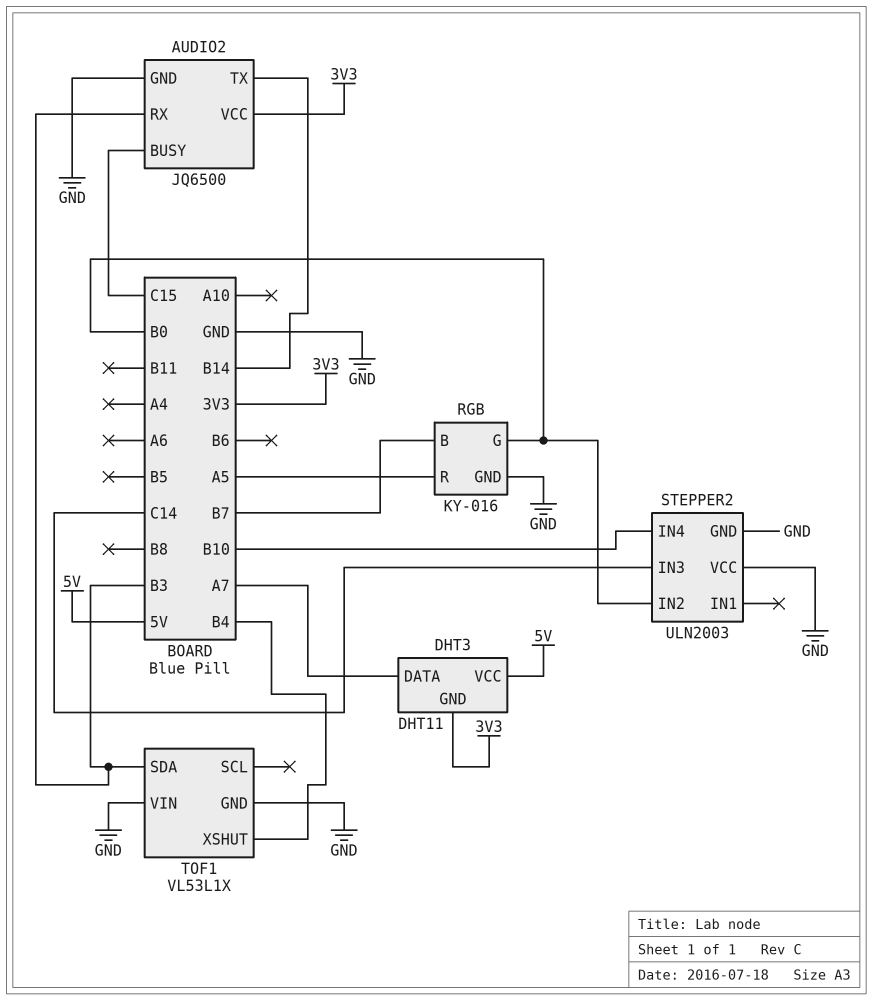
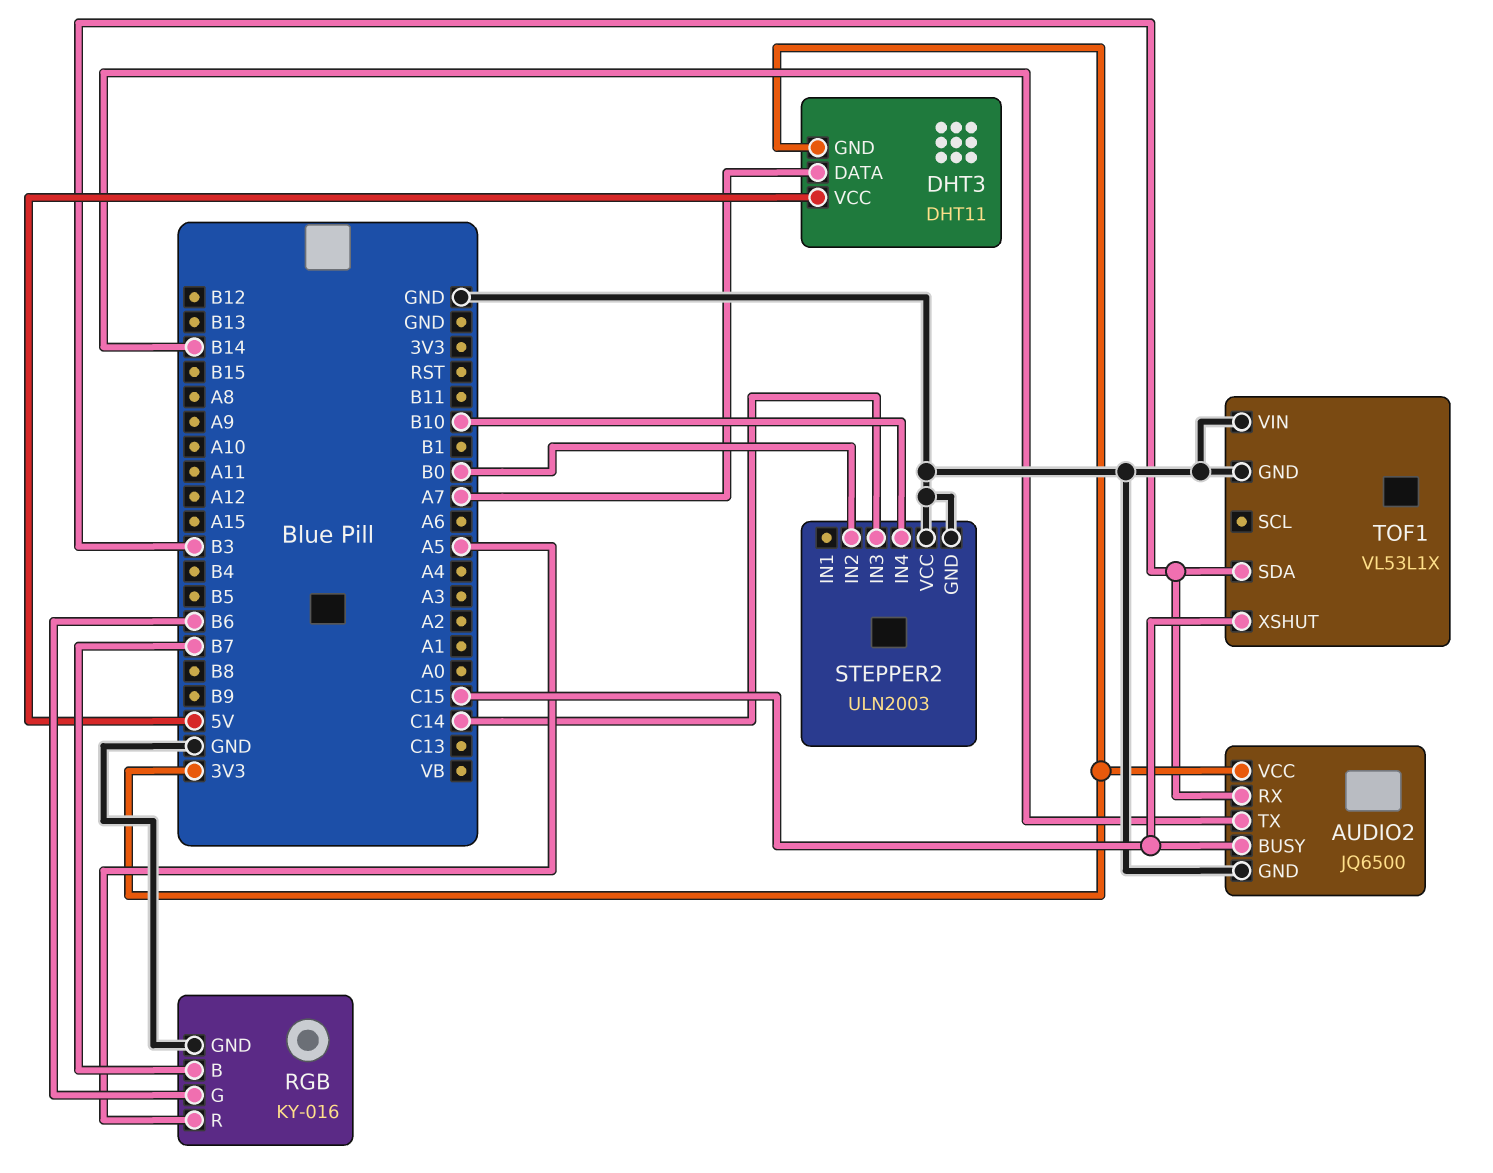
RGB pin G: B0 -> B6
TOF1 pin XSHUT: B4 -> C15

